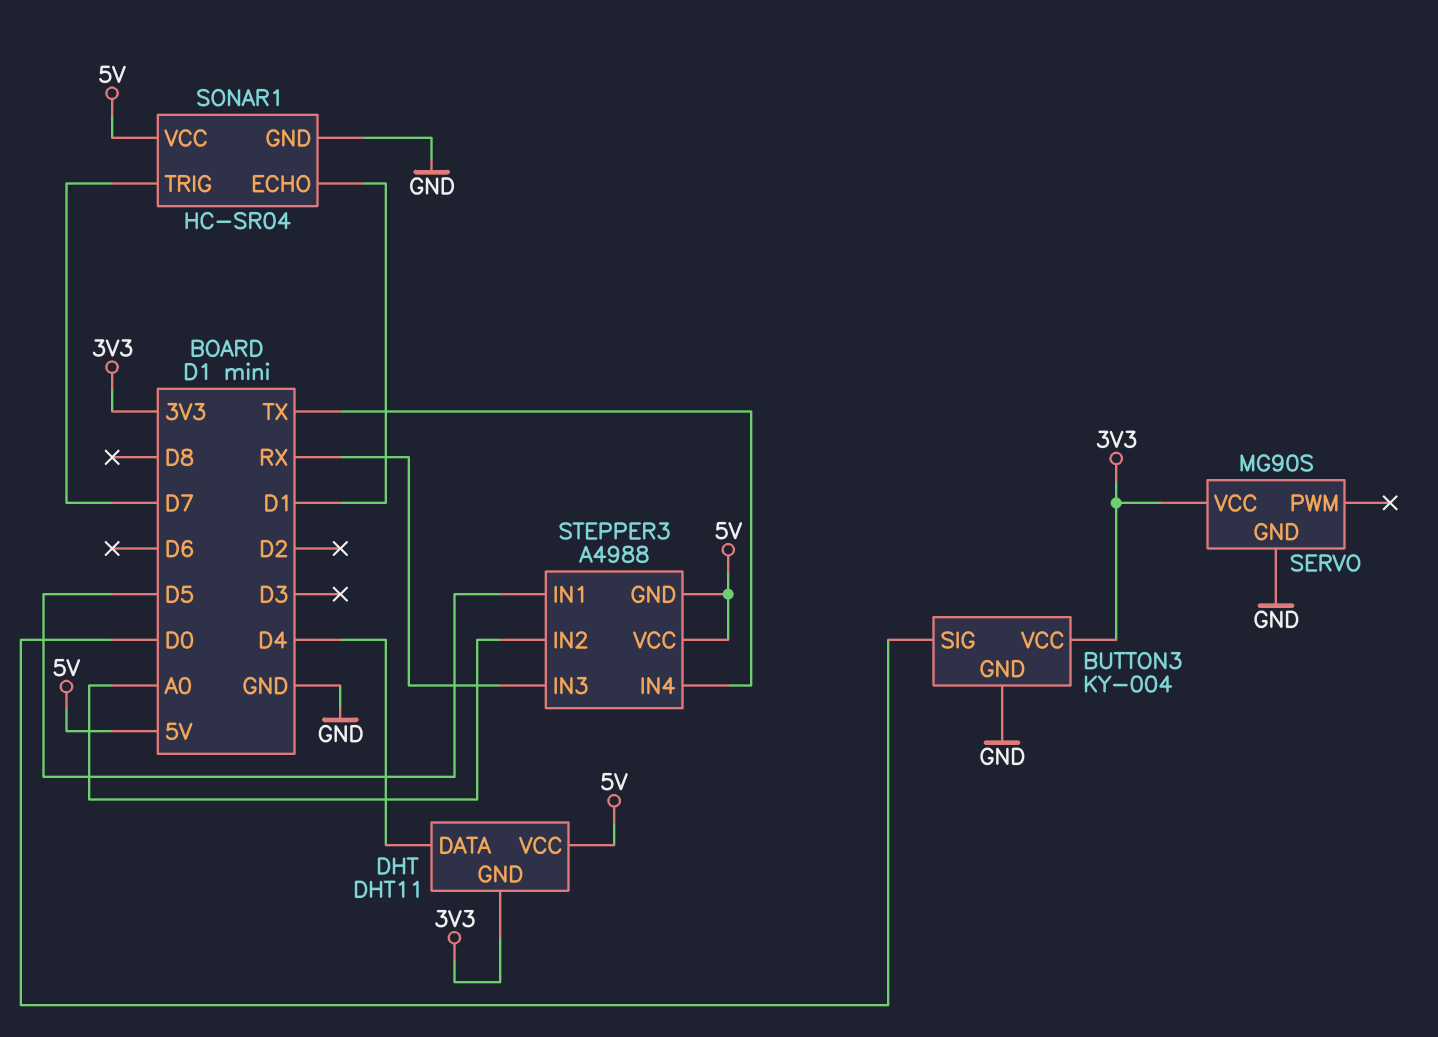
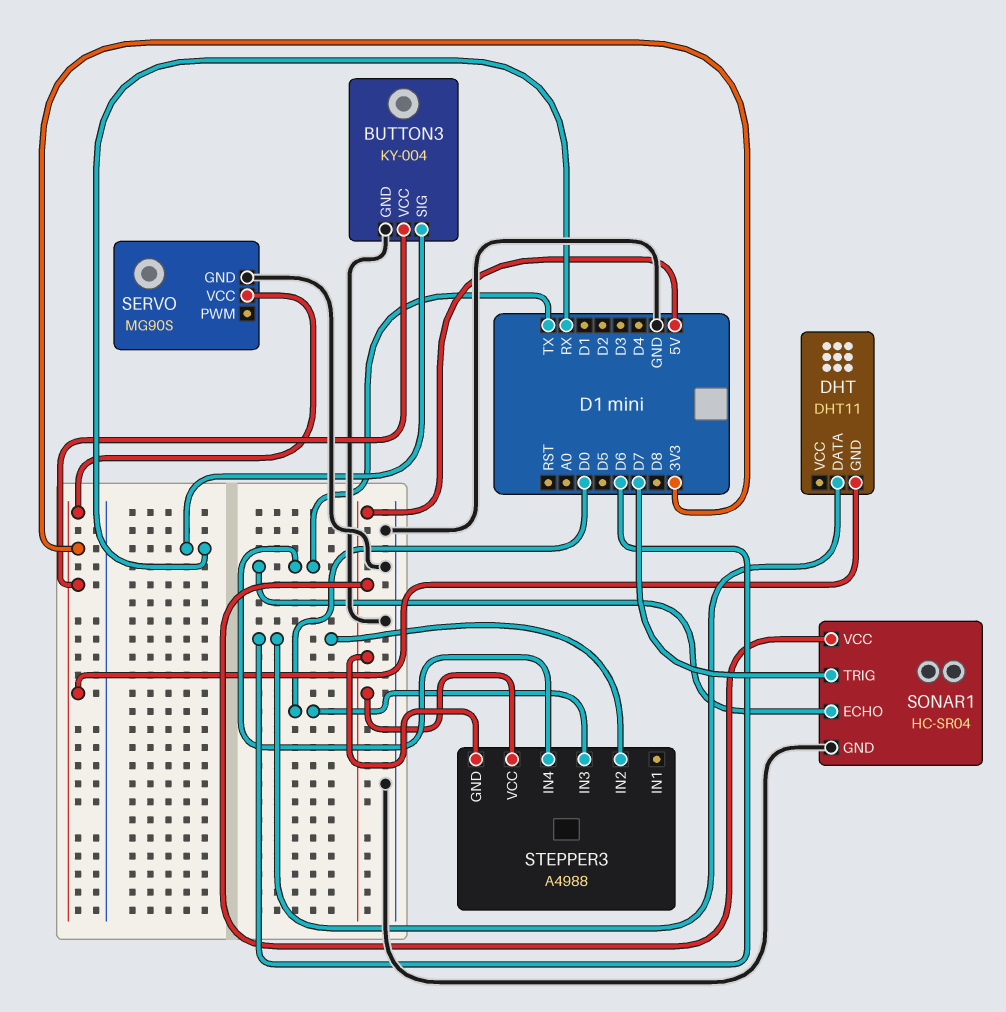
BUTTON3 pin SIG: D0 -> RX
DHT pin DATA: D4 -> D6
DHT pin VCC: 5V -> none
SONAR1 pin ECHO: D1 -> TX
STEPPER3 pin IN1: D5 -> none
STEPPER3 pin IN2: A0 -> D6
STEPPER3 pin IN3: RX -> D0

